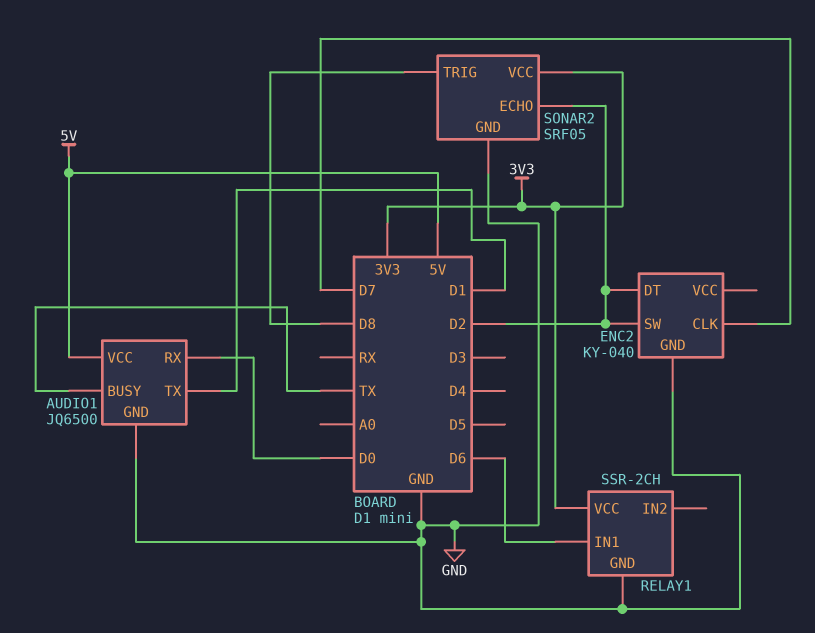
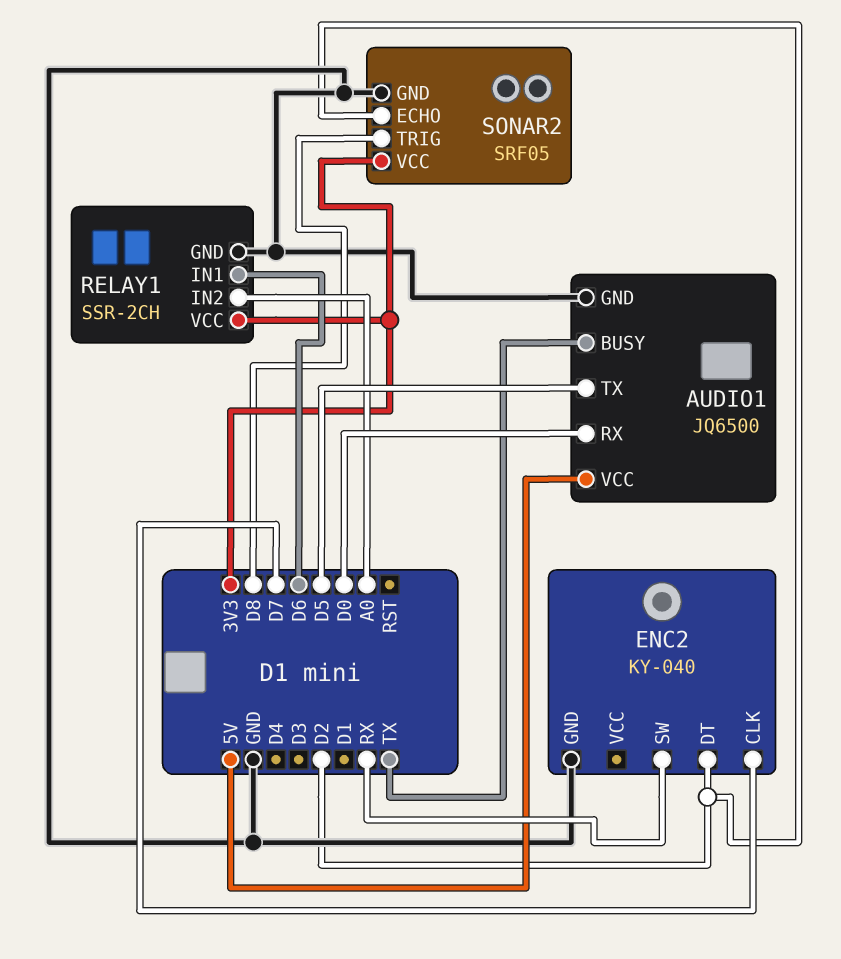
AUDIO1 pin TX: D1 -> D5
ENC2 pin SW: D2 -> RX
RELAY1 pin IN2: none -> A0

